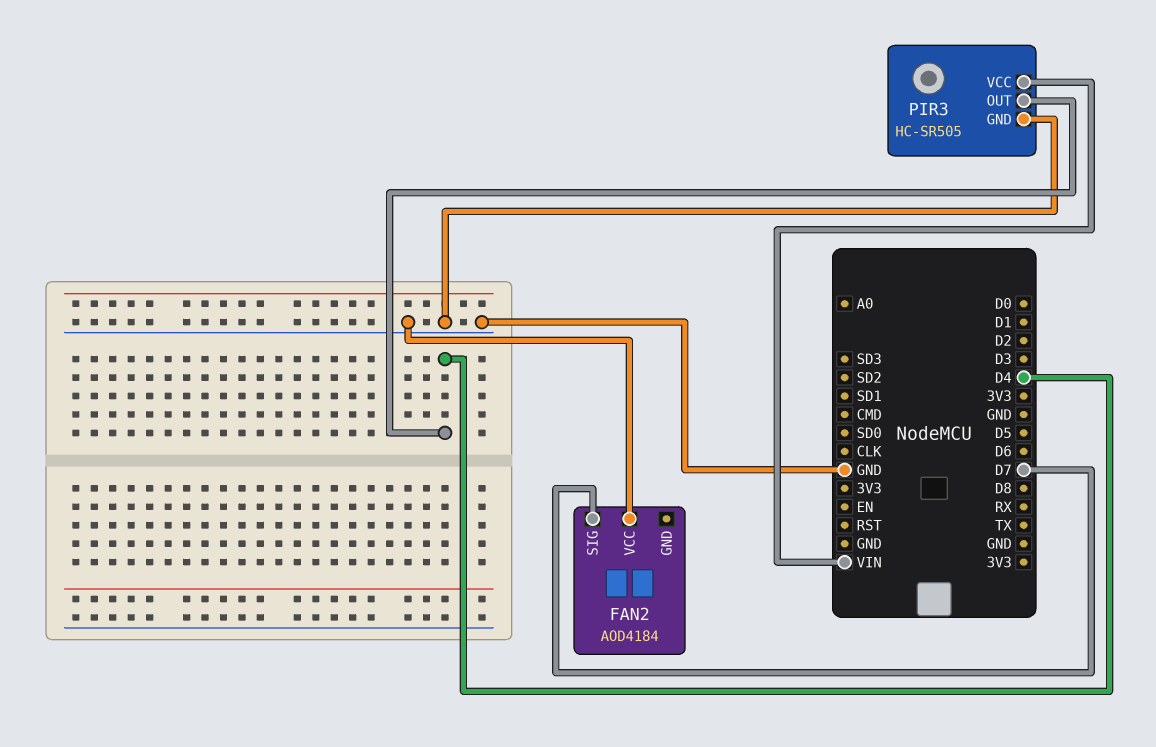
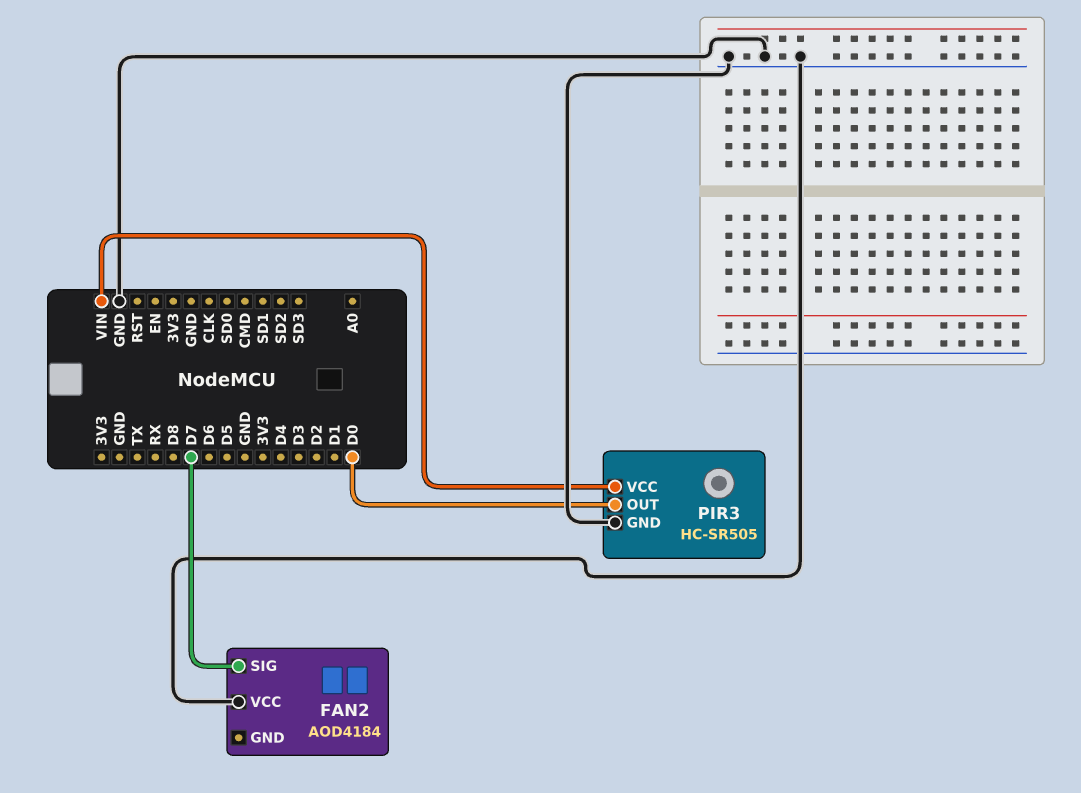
PIR3 pin OUT: D4 -> D0

